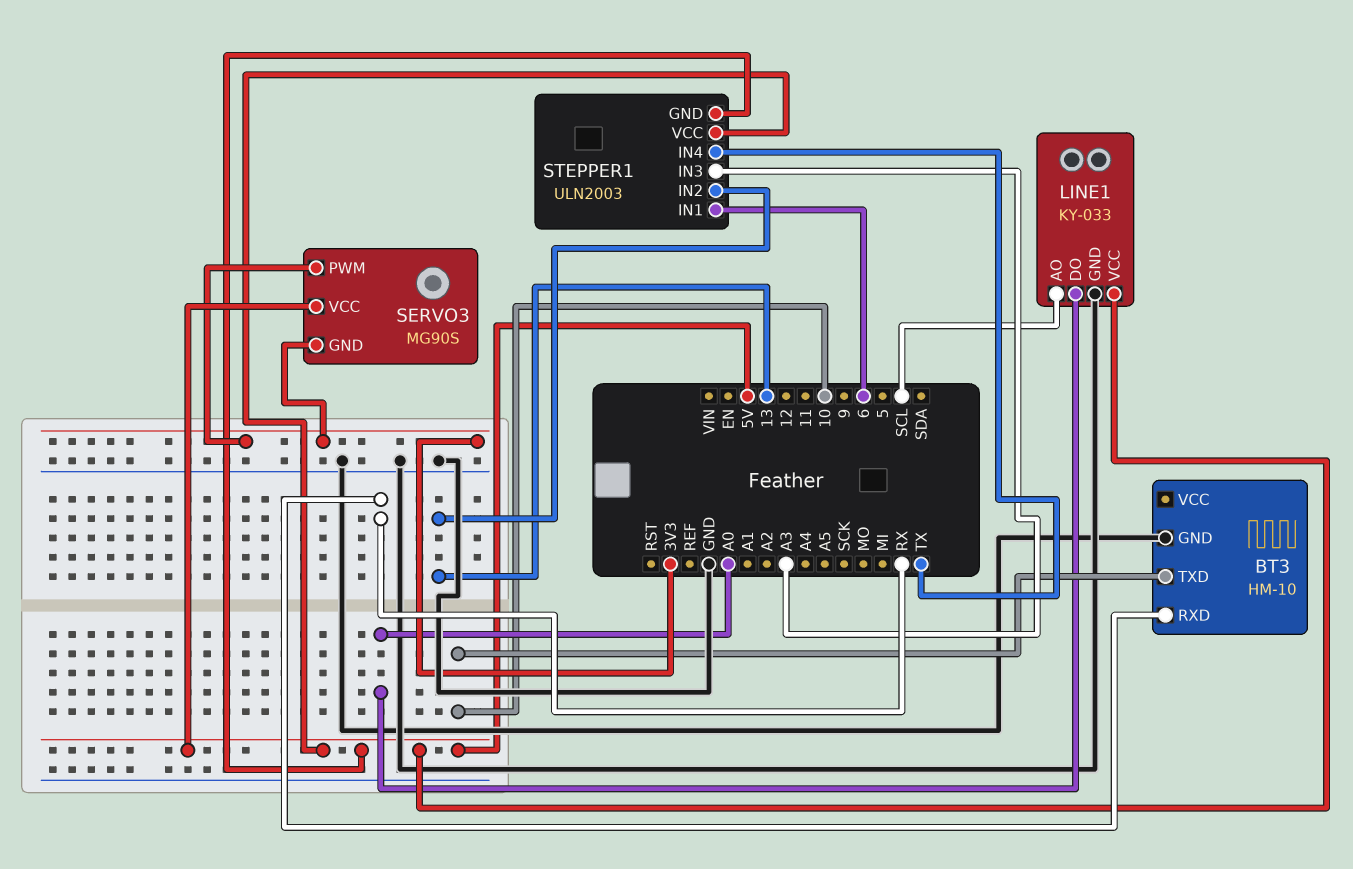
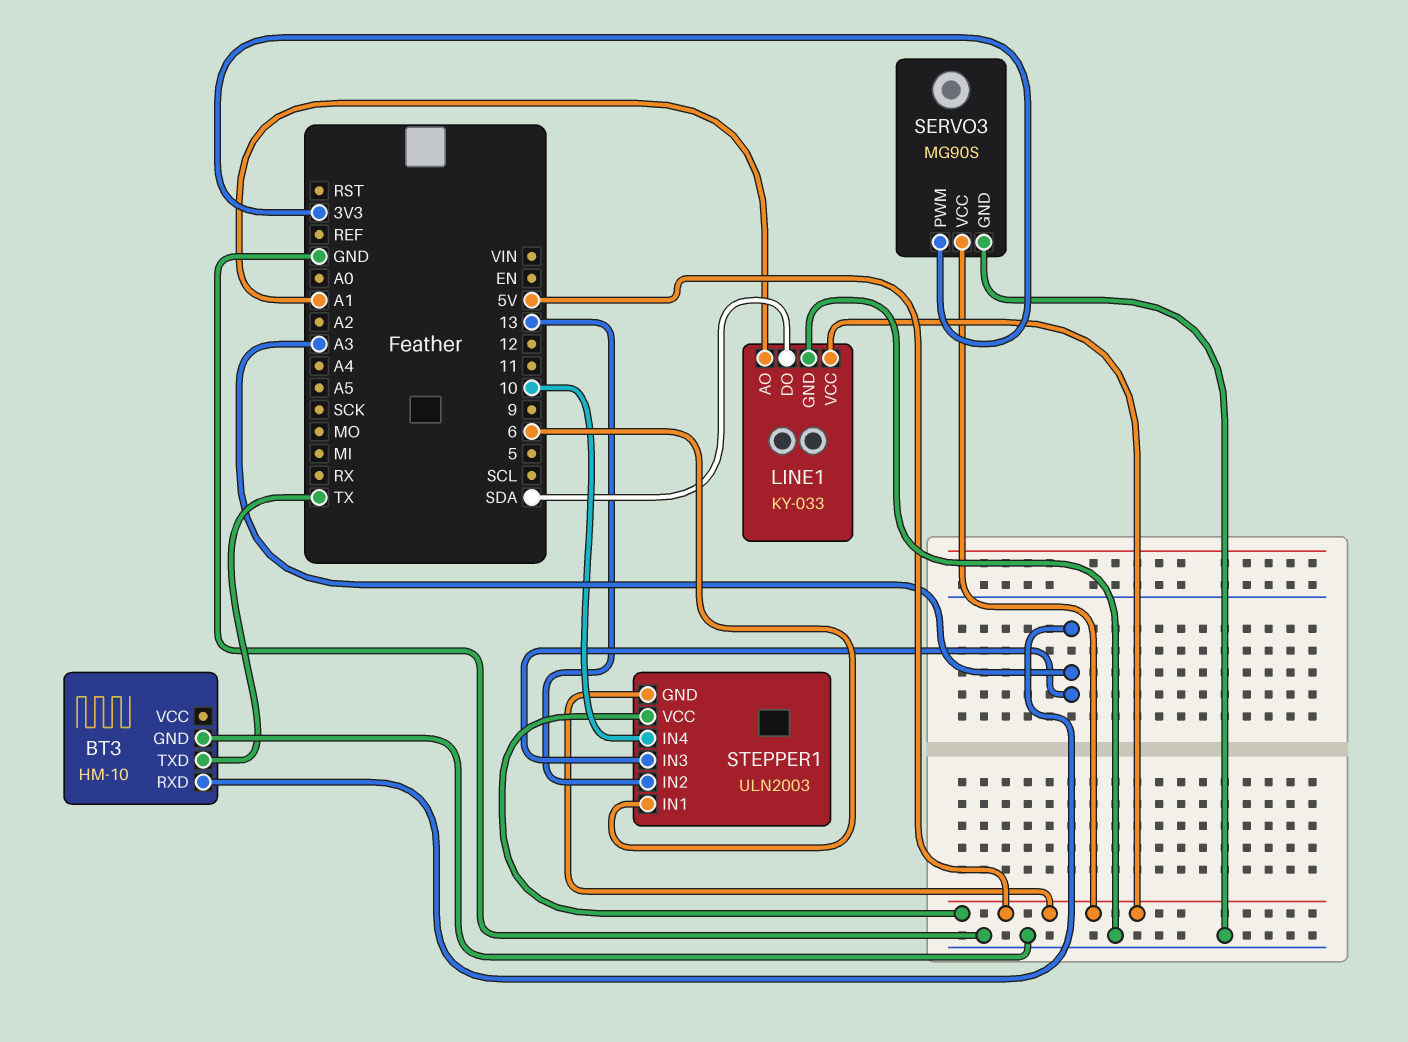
BT3 pin RXD: RX -> A3
BT3 pin TXD: 10 -> TX
LINE1 pin AO: SCL -> A1
LINE1 pin DO: A0 -> SDA
SERVO3 pin GND: 3V3 -> GND
STEPPER1 pin IN4: TX -> 10

